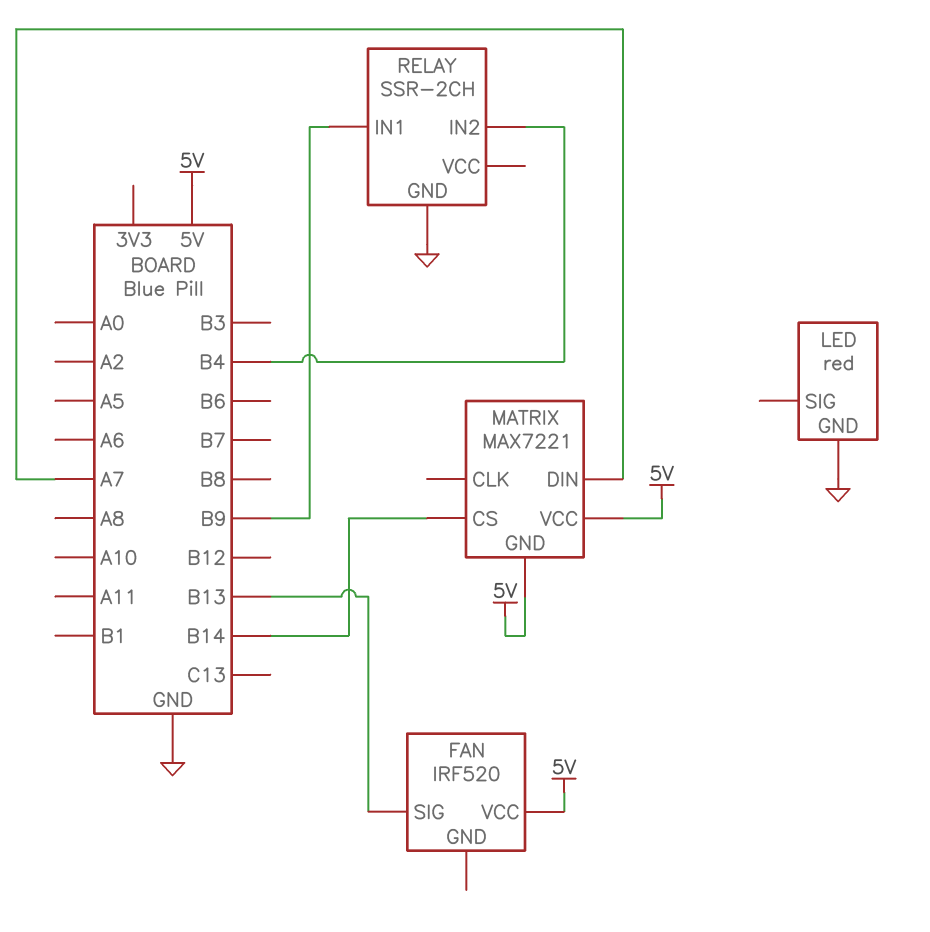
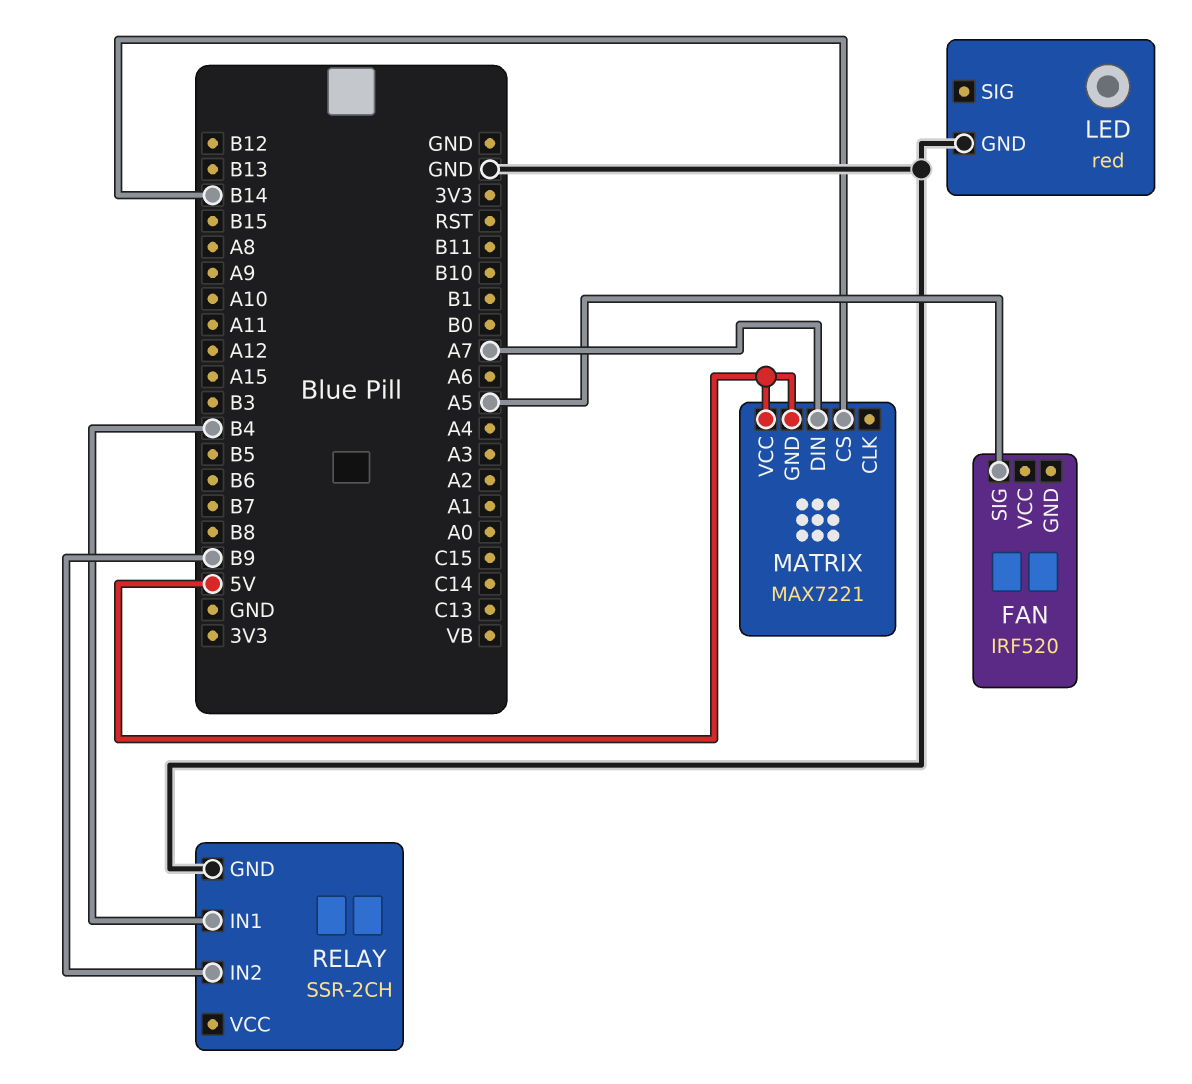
FAN pin SIG: B13 -> A5
FAN pin VCC: 5V -> none
RELAY pin IN1: B9 -> B4
RELAY pin IN2: B4 -> B9

